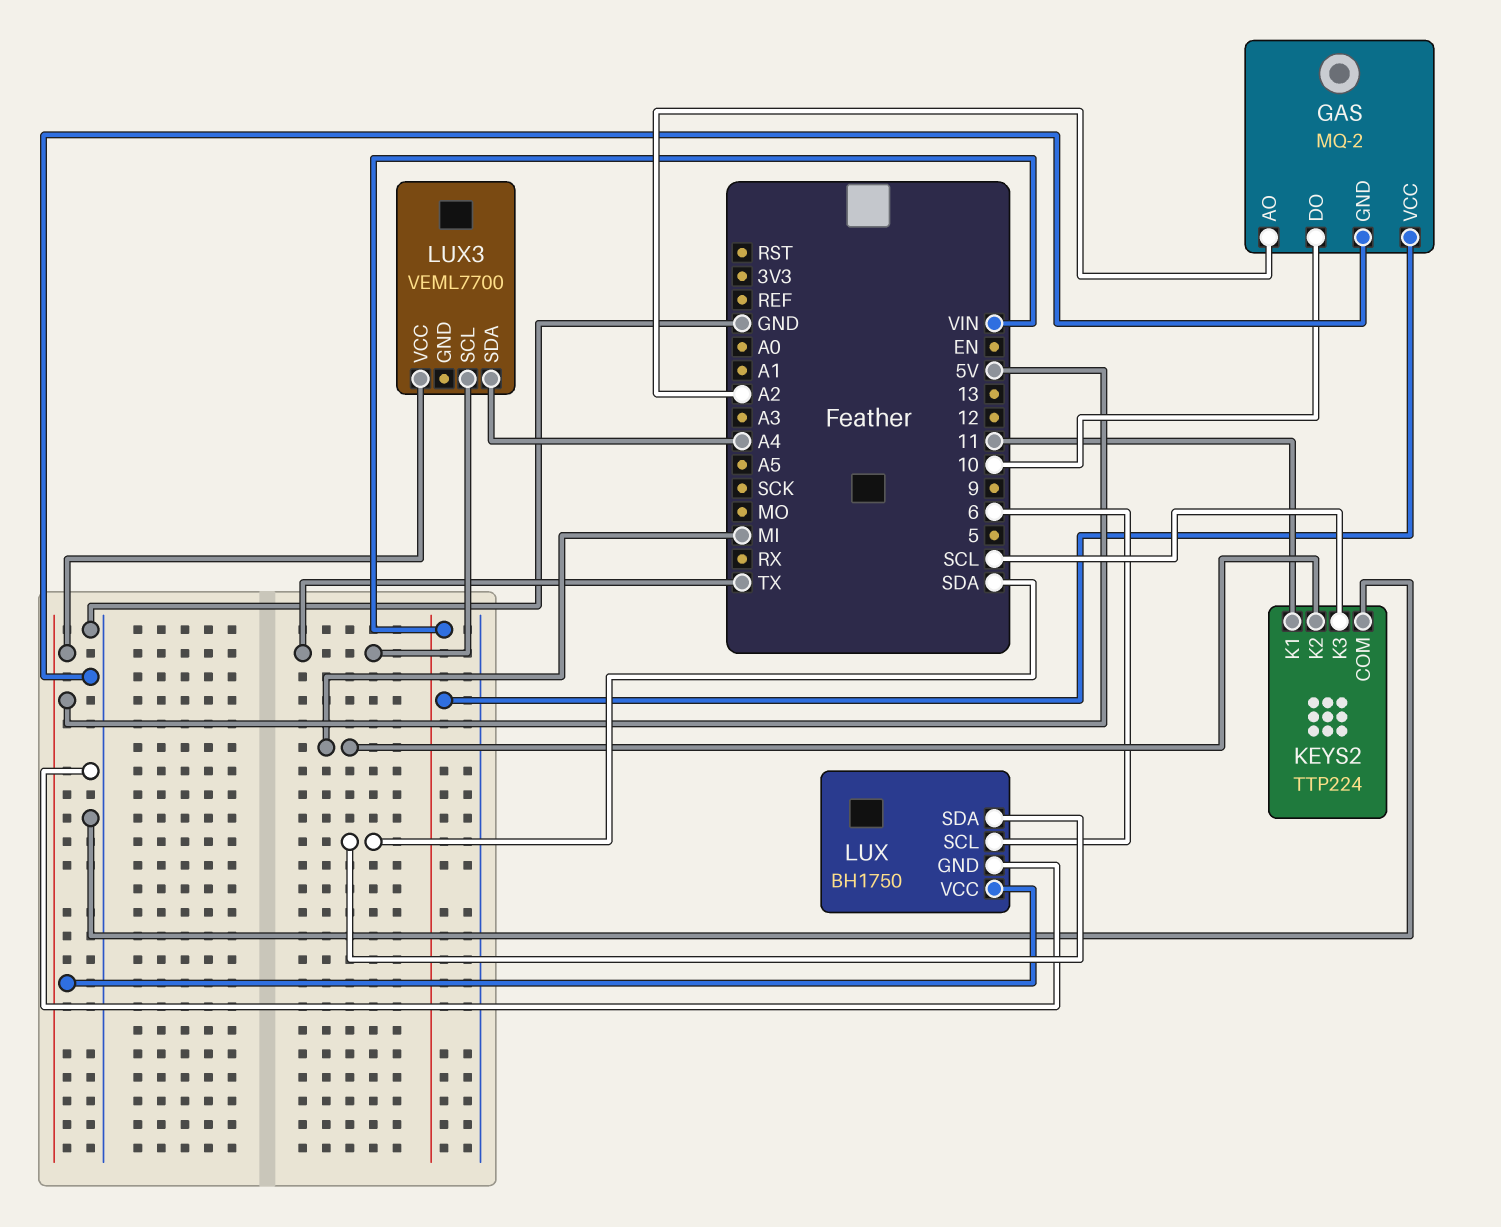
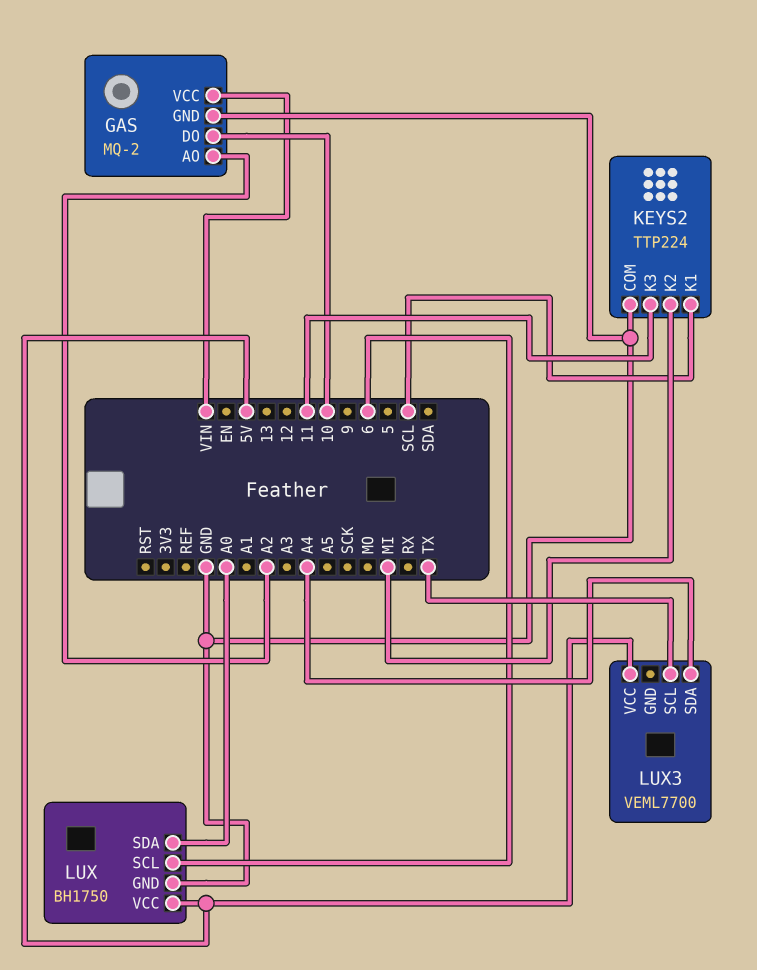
KEYS2 pin K1: 11 -> SCL
KEYS2 pin K3: SCL -> 11
LUX pin SDA: SDA -> A0

